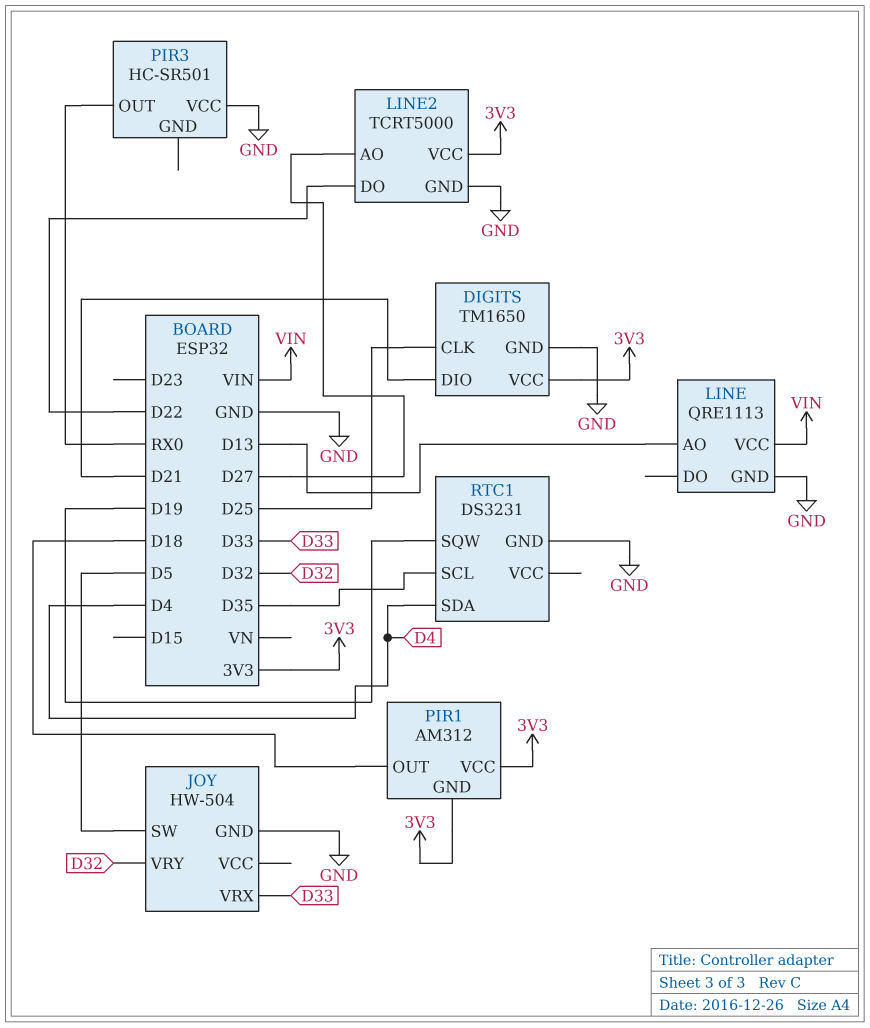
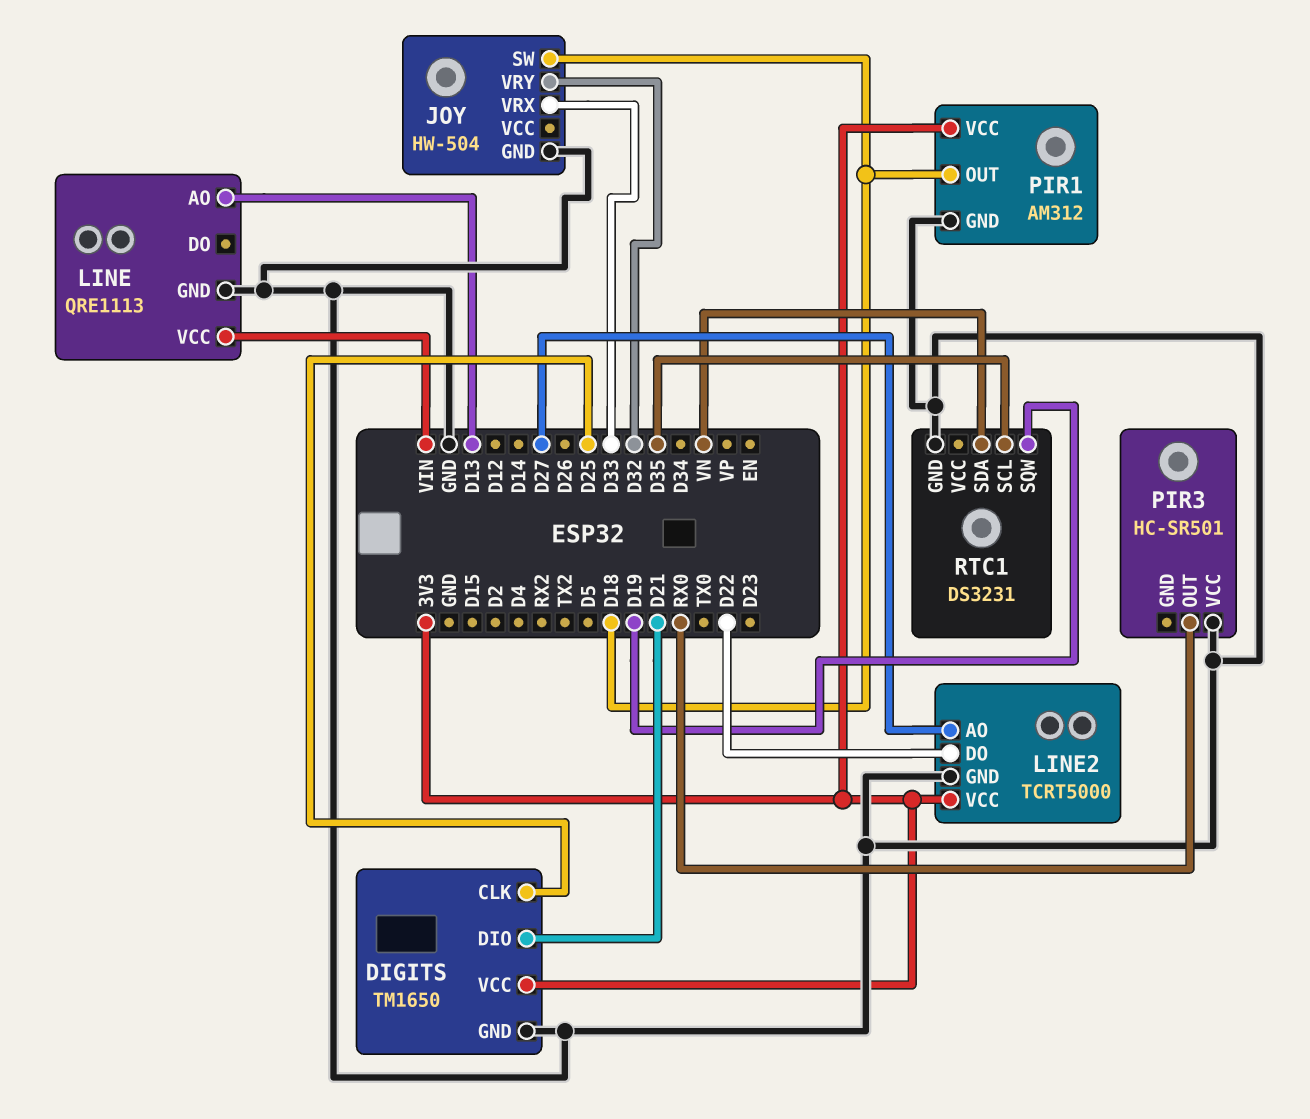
JOY pin SW: D5 -> D18
PIR1 pin GND: 3V3 -> GND
RTC1 pin SDA: D4 -> VN

